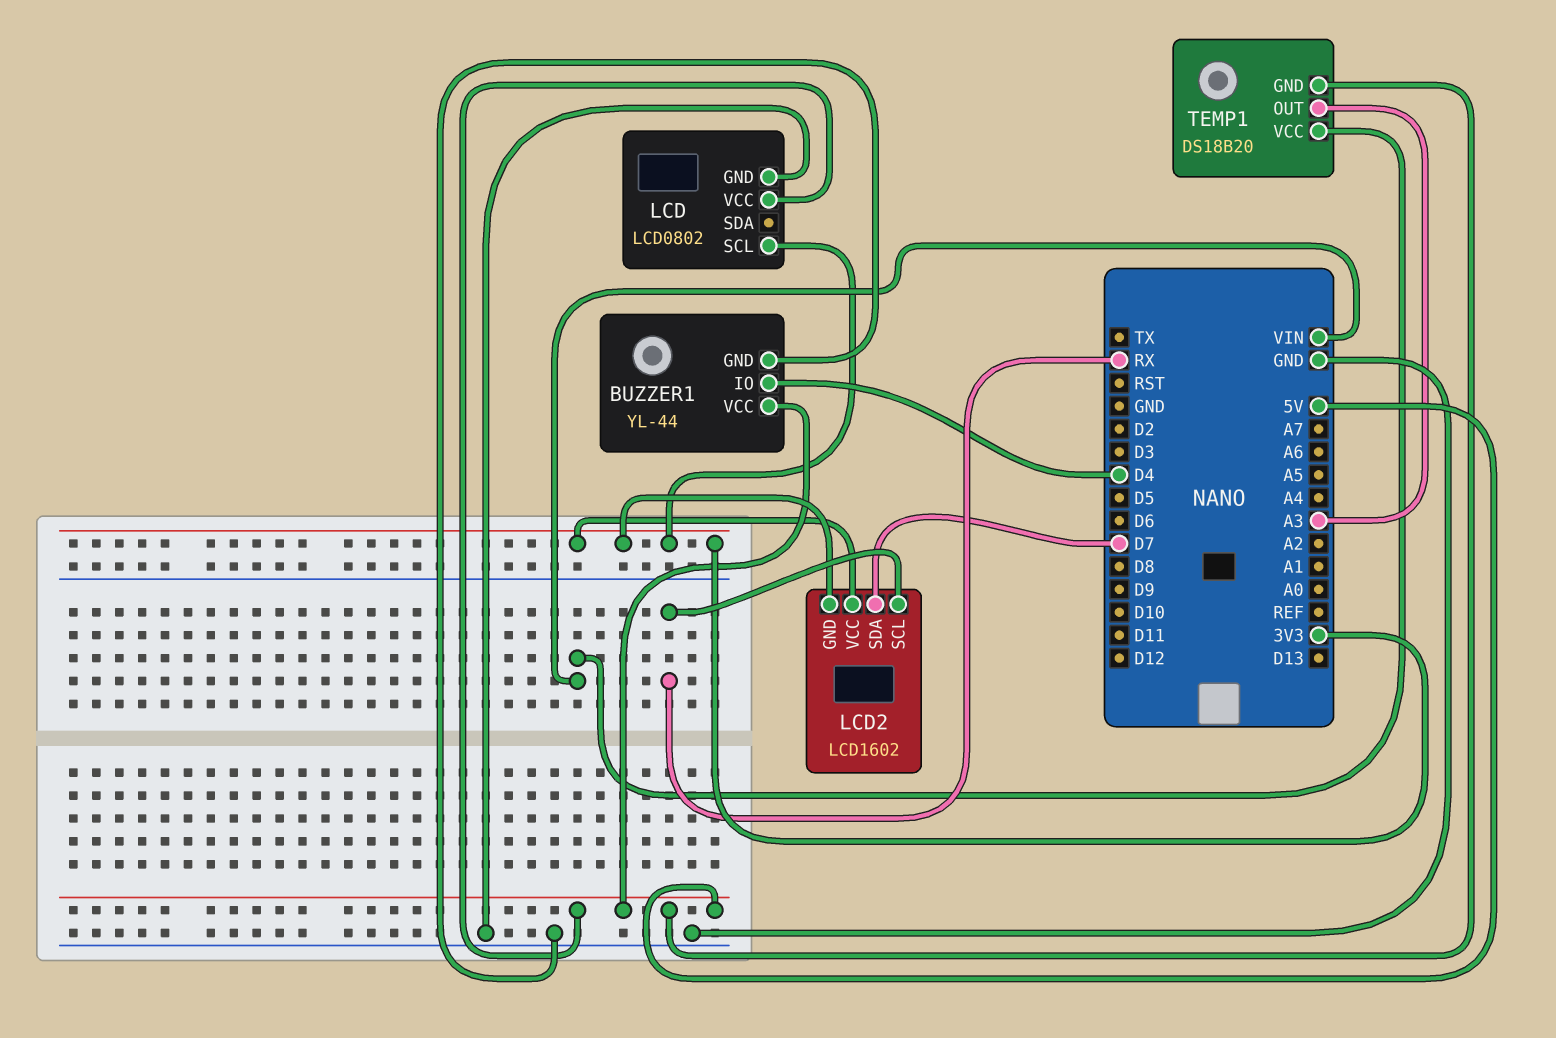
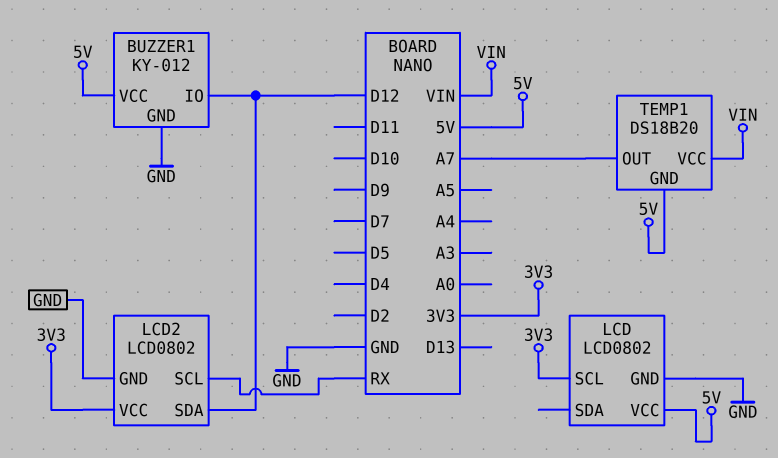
BUZZER1: YL-44 -> KY-012
BUZZER1 pin IO: D4 -> D12
LCD2: LCD1602 -> LCD0802
LCD2 pin GND: 3V3 -> GND
LCD2 pin SDA: D7 -> D12
TEMP1 pin OUT: A3 -> A7

